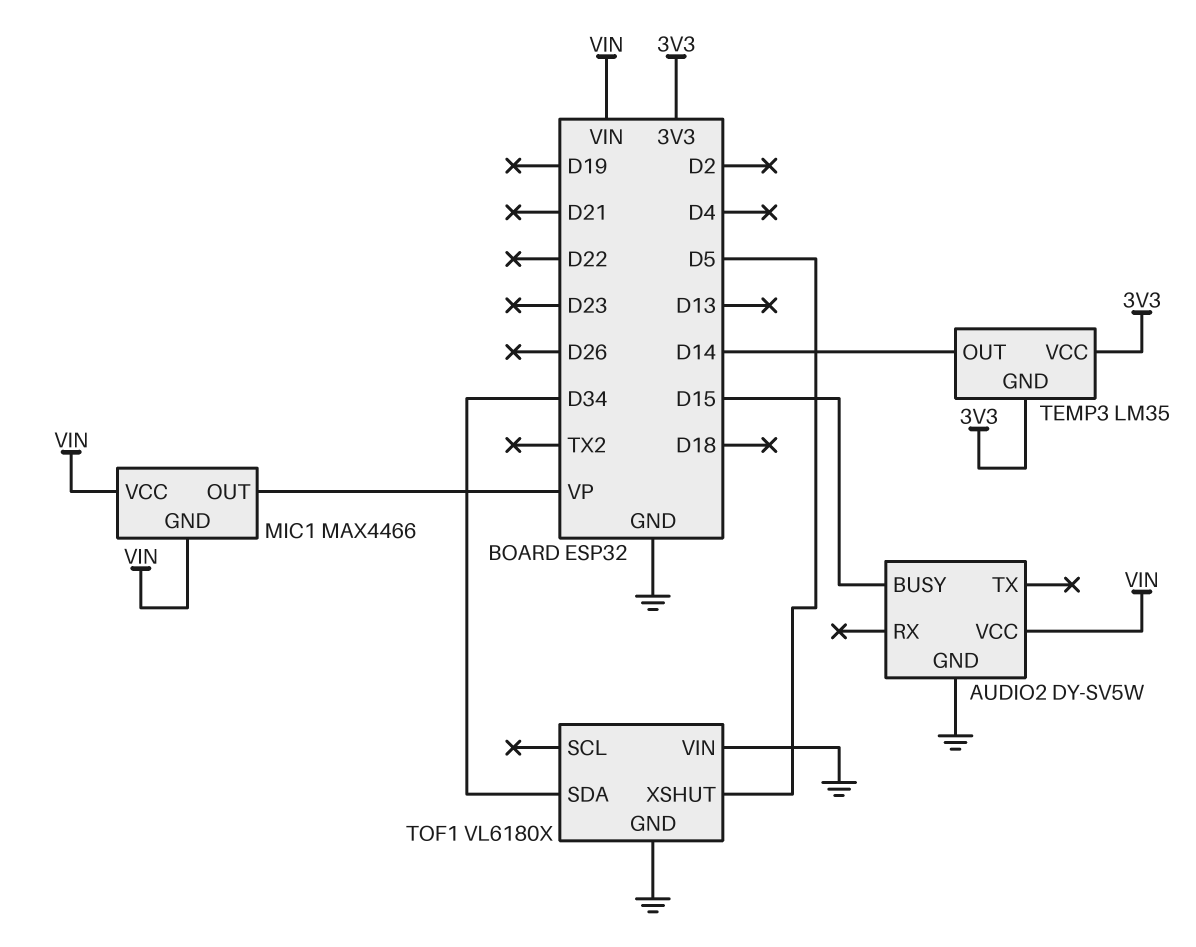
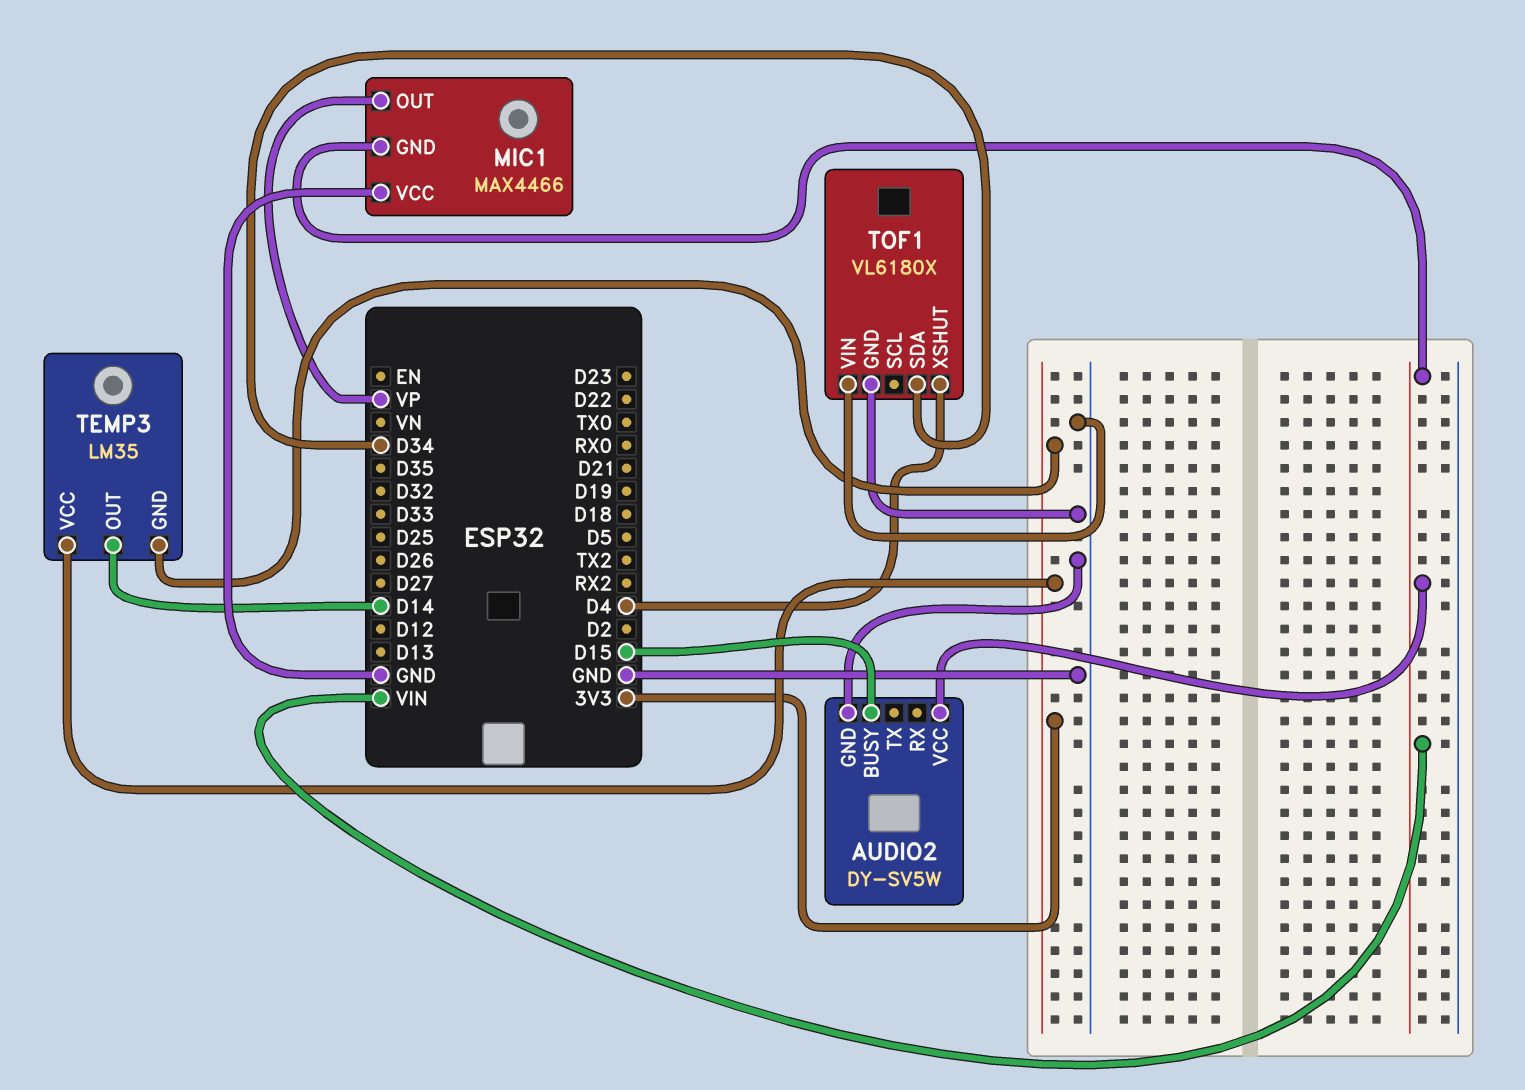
MIC1 pin VCC: VIN -> GND
TOF1 pin XSHUT: D5 -> D4

